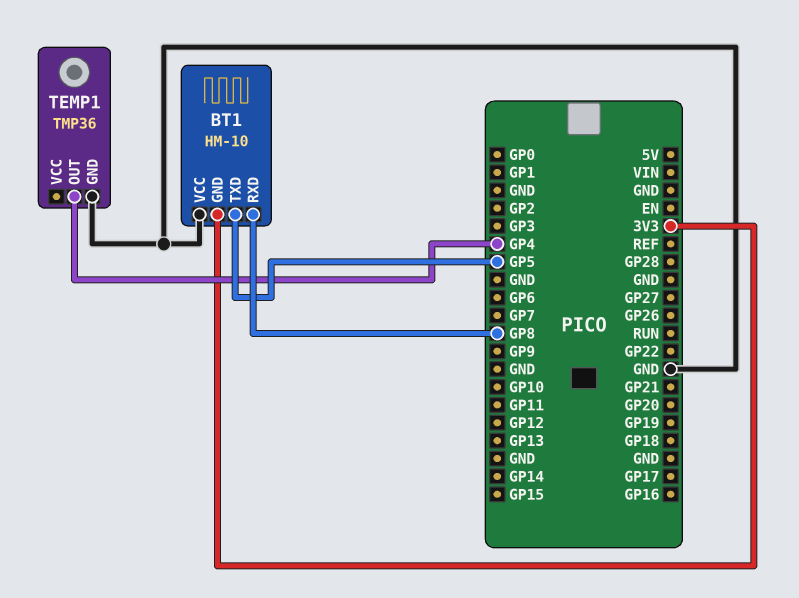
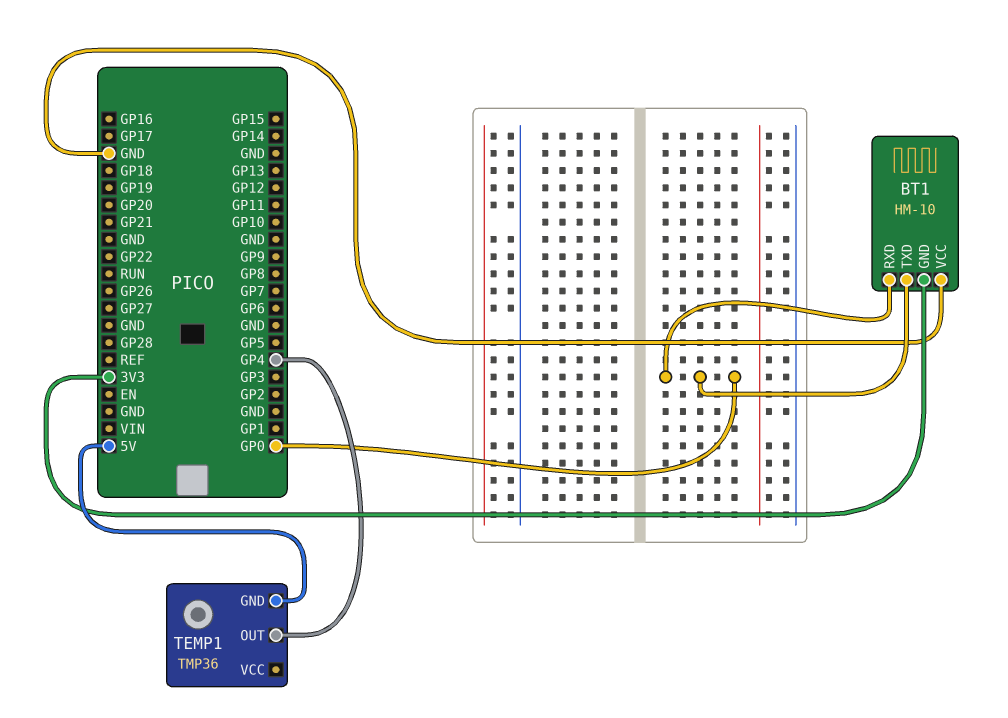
BT1 pin RXD: GP8 -> GP0
BT1 pin TXD: GP5 -> GP0
TEMP1 pin GND: GND -> 5V

